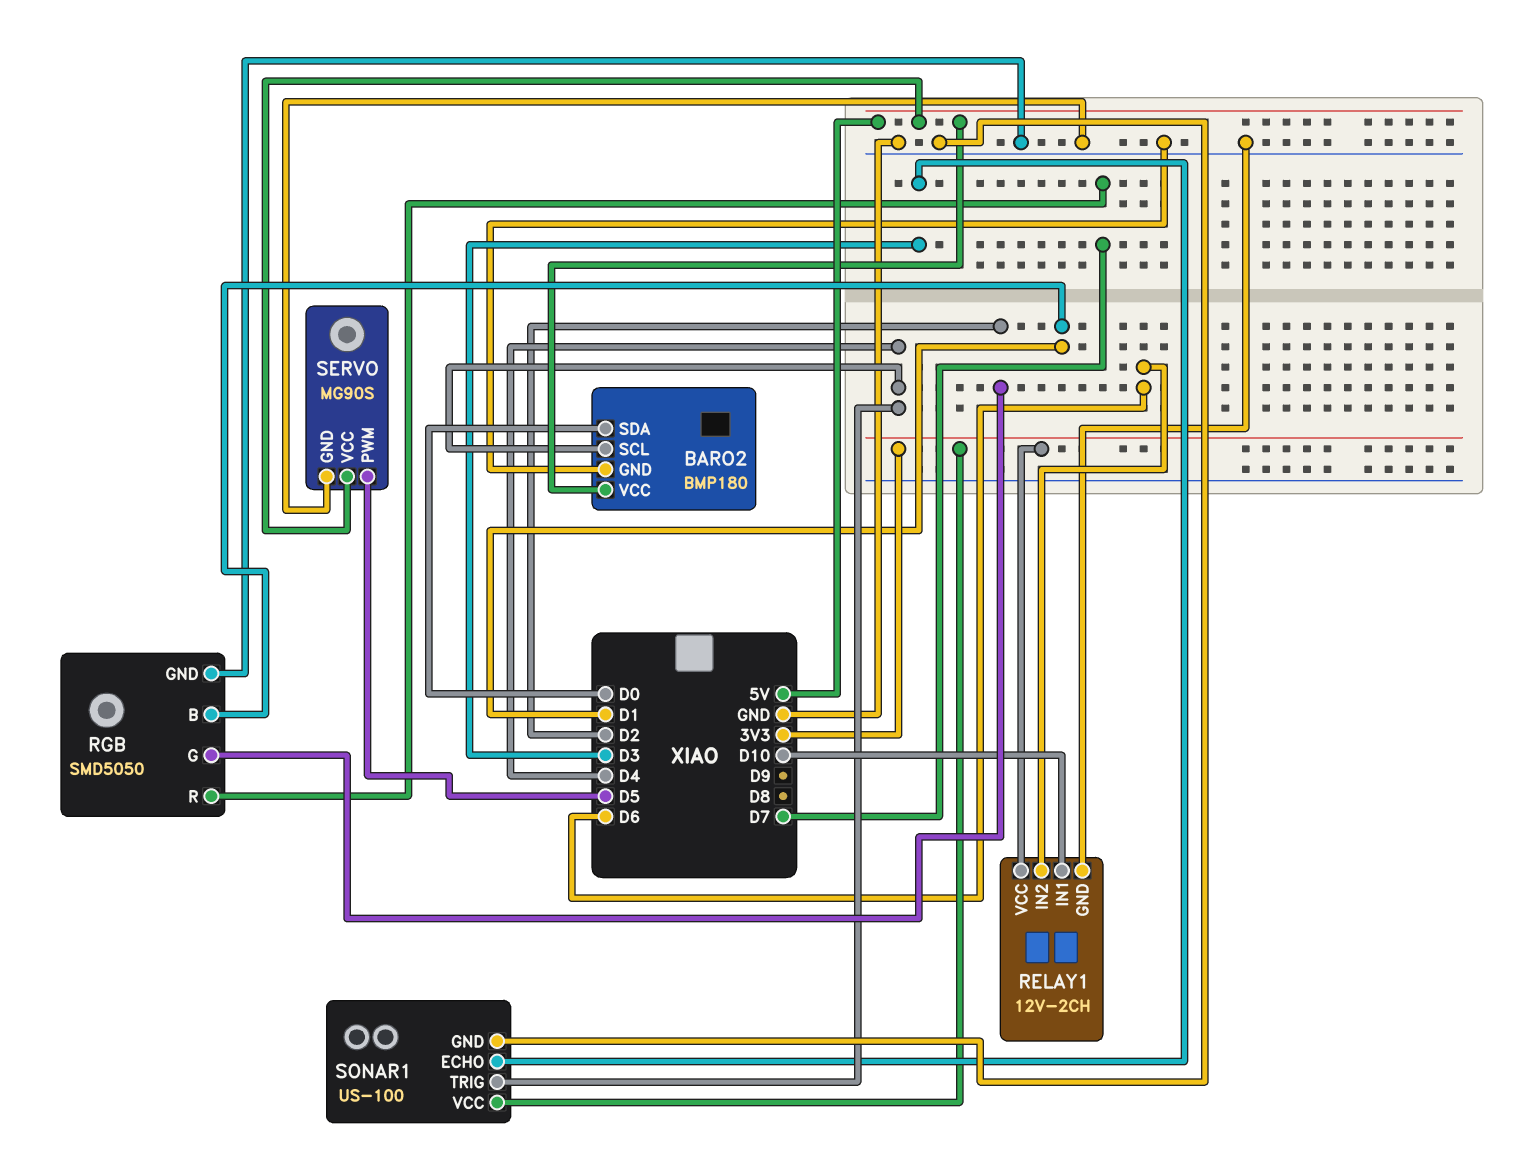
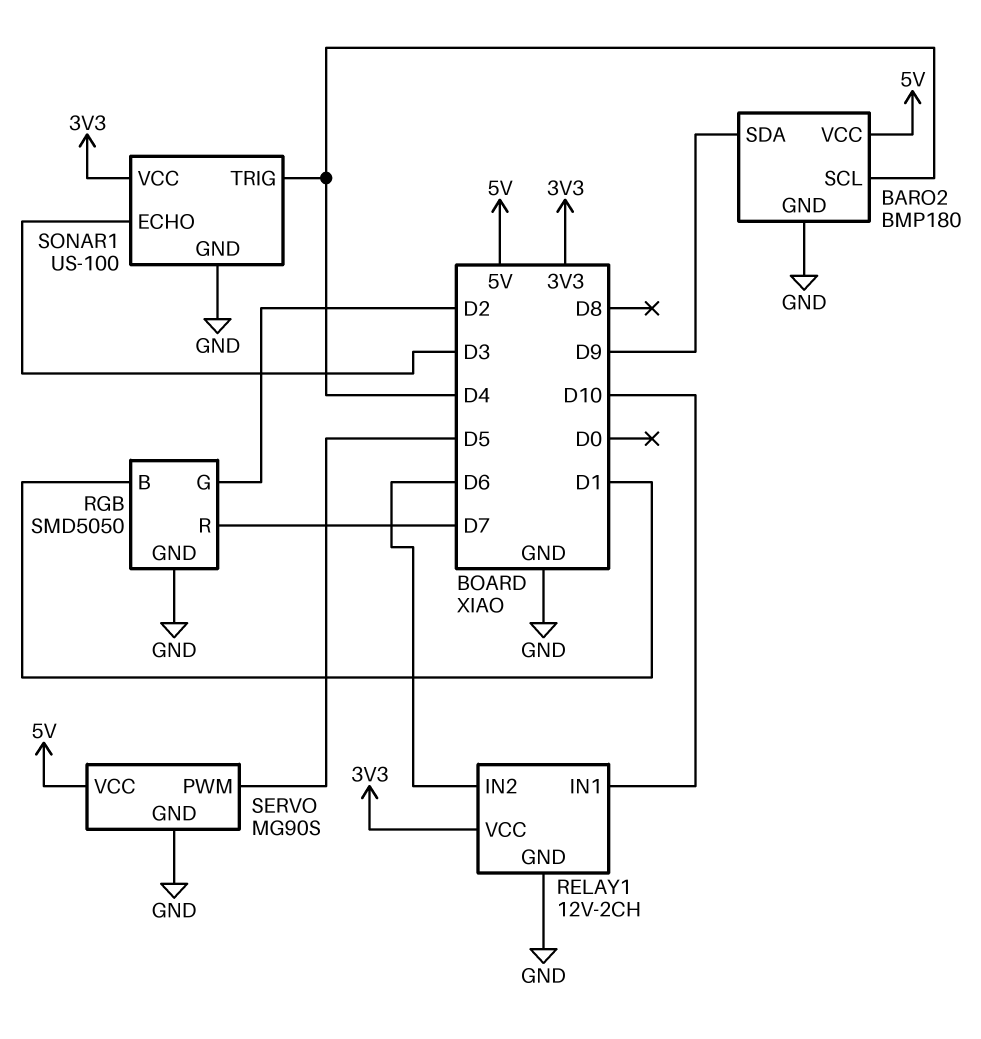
BARO2 pin SDA: D0 -> D9

